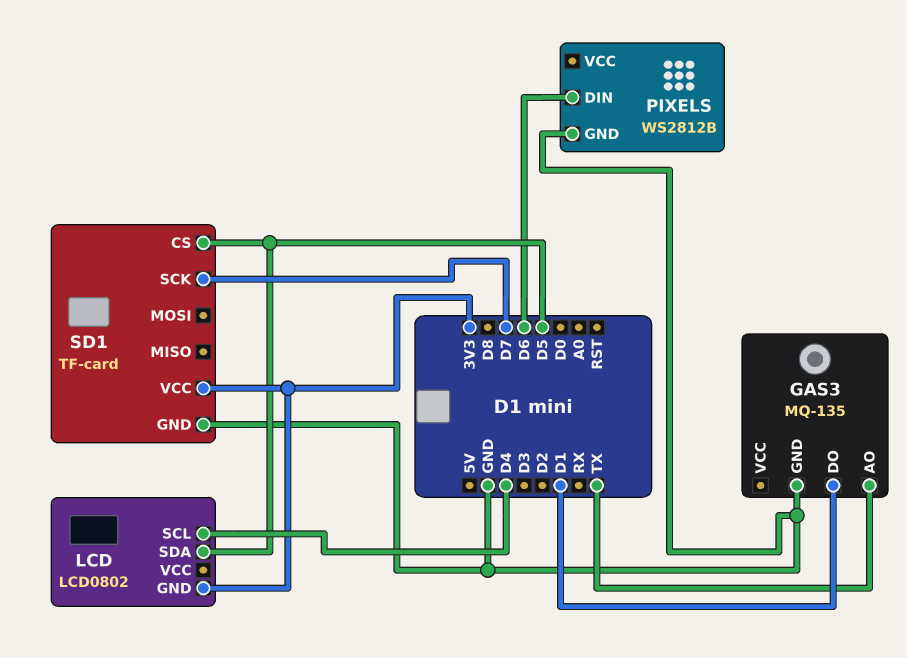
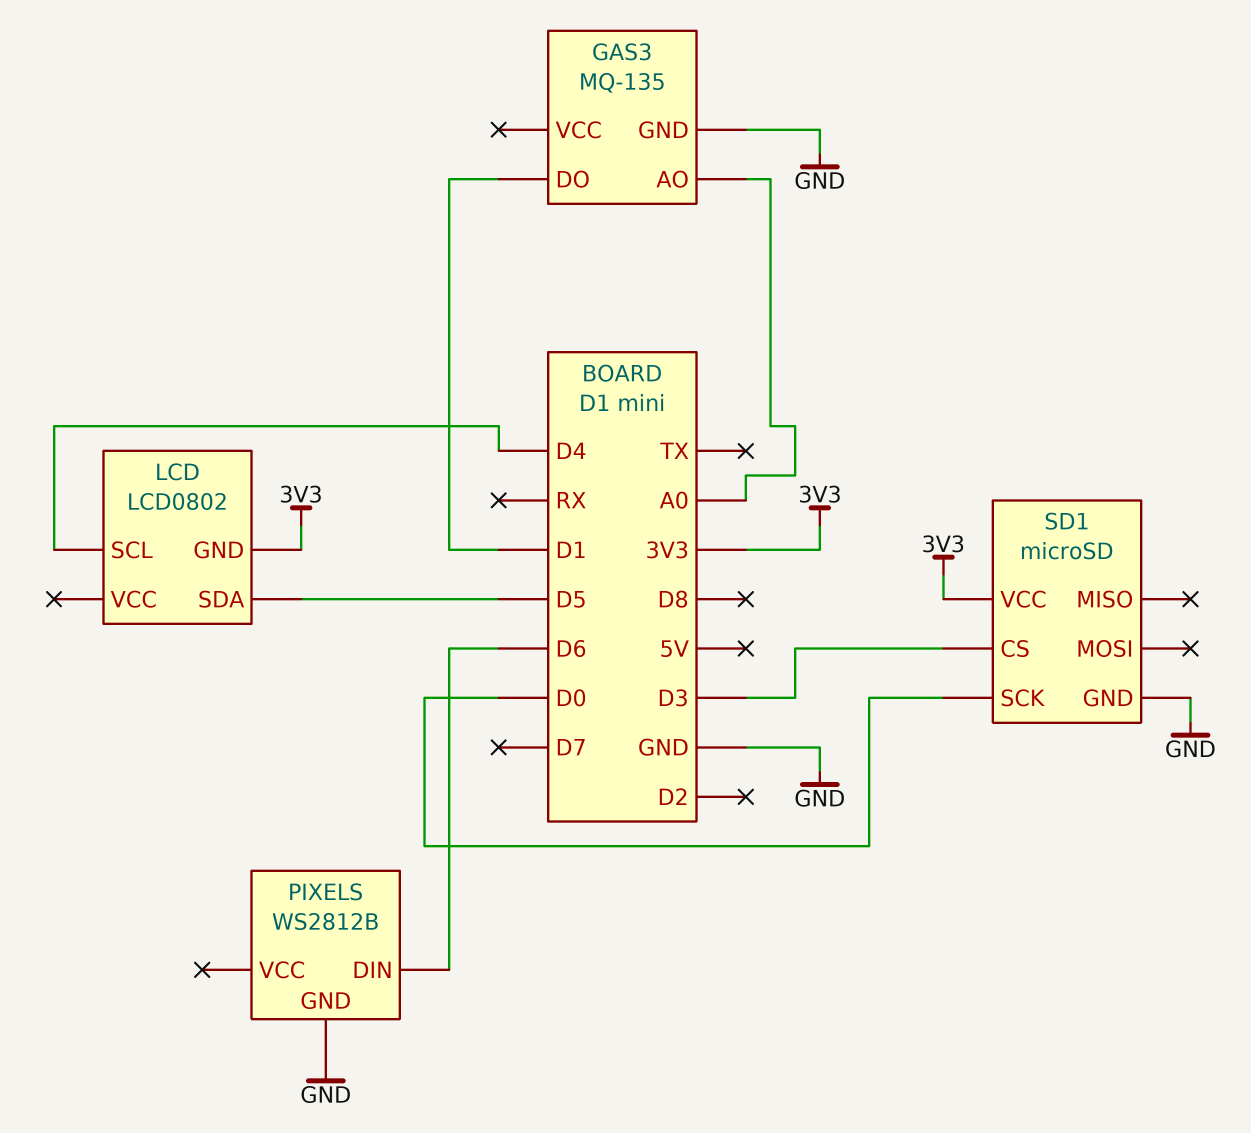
GAS3 pin AO: TX -> A0
SD1: TF-card -> microSD
SD1 pin CS: D5 -> D3
SD1 pin SCK: D7 -> D0

